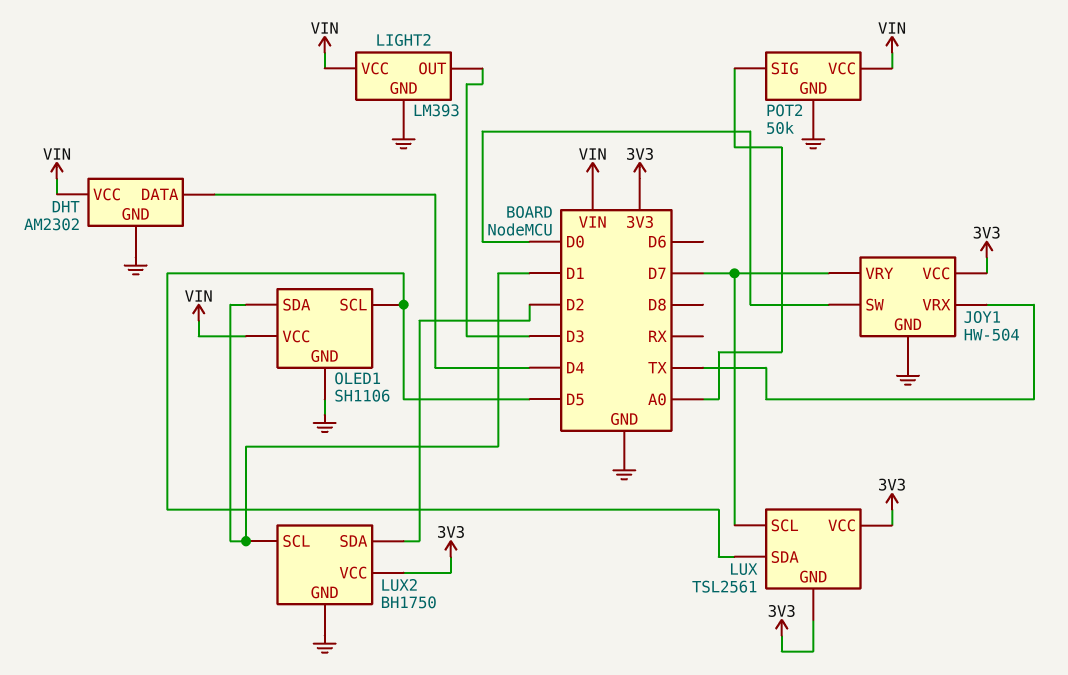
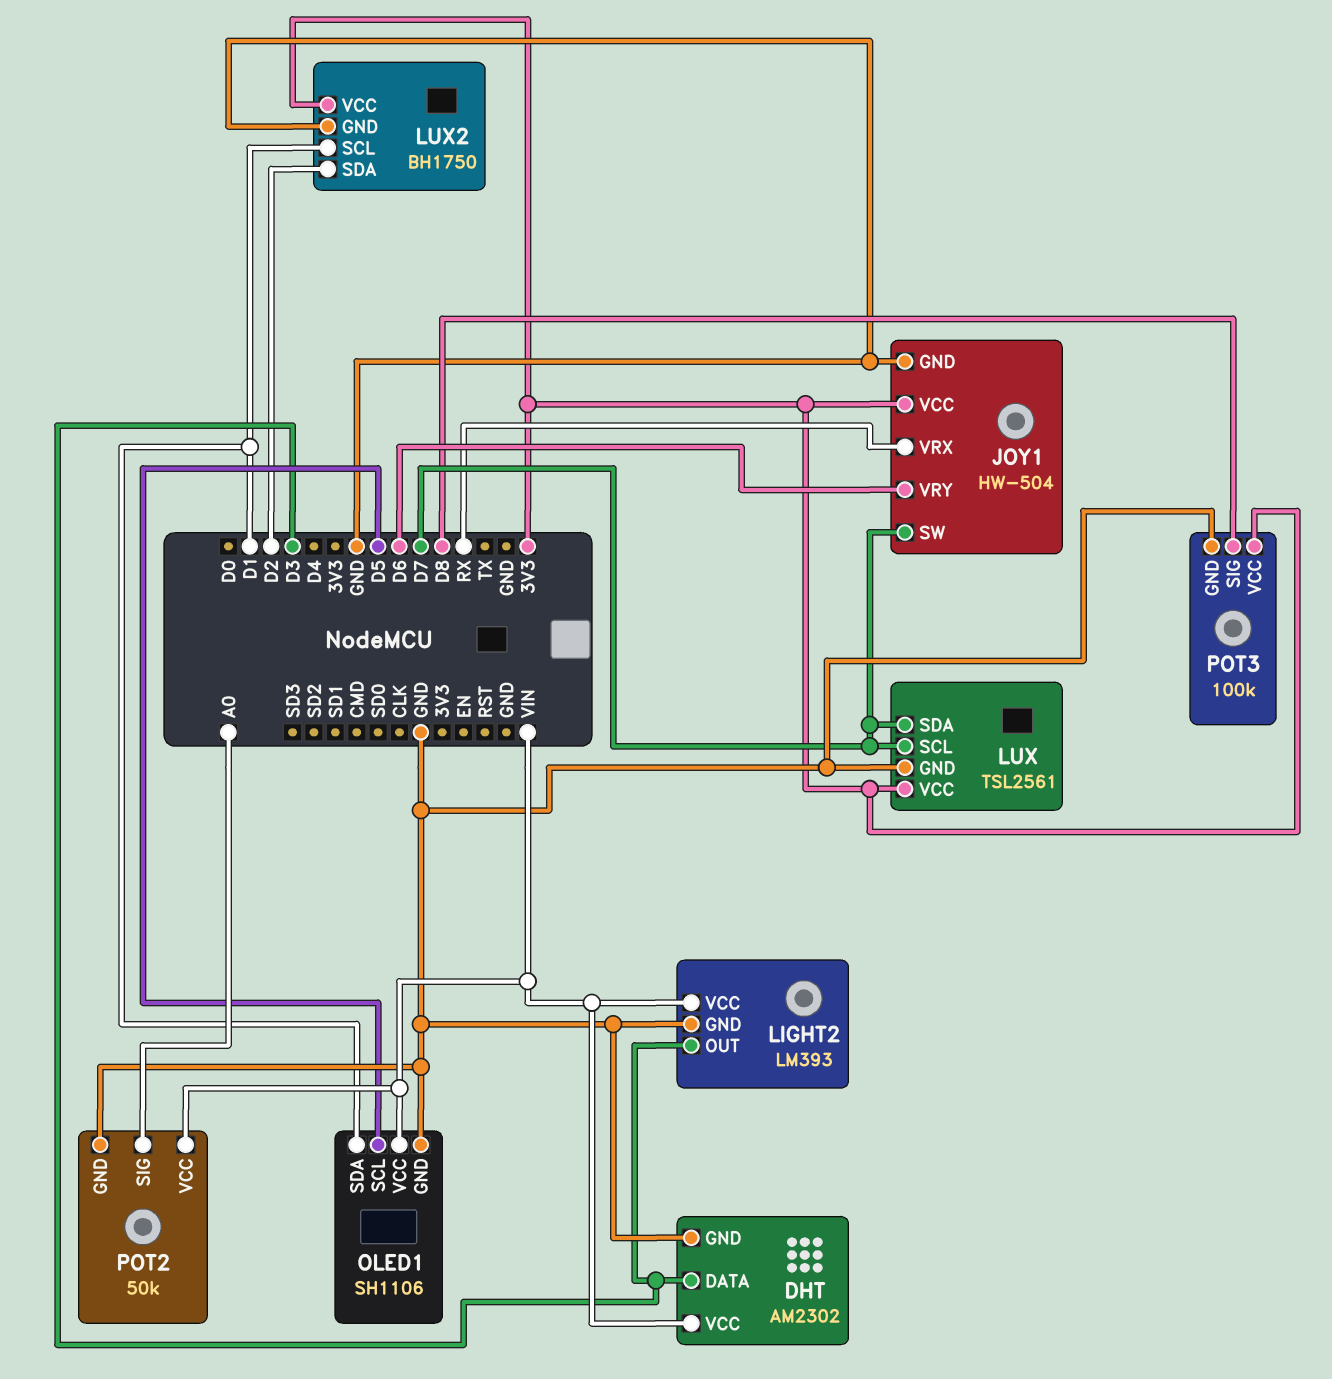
DHT pin DATA: D4 -> D3
JOY1 pin SW: D0 -> D7
JOY1 pin VRX: TX -> RX
JOY1 pin VRY: D7 -> D6
LUX pin GND: 3V3 -> GND
LUX pin SDA: D5 -> D7
POT3: none -> 100k
POT3 pin GND: none -> GND
POT3 pin SIG: none -> D8
POT3 pin VCC: none -> 3V3

